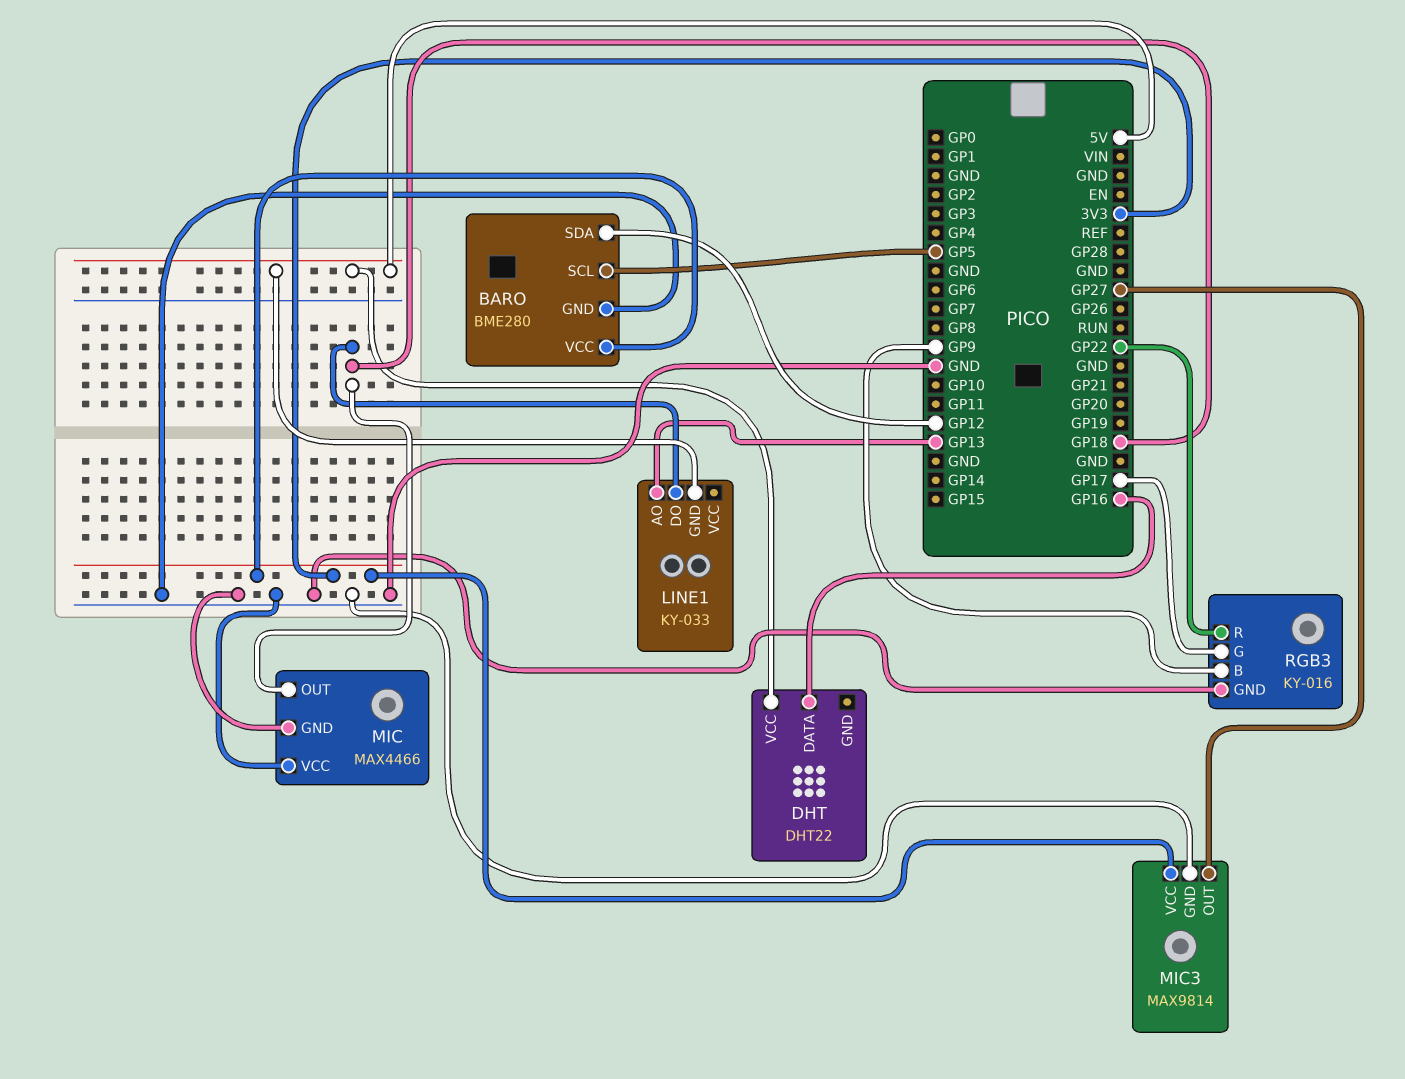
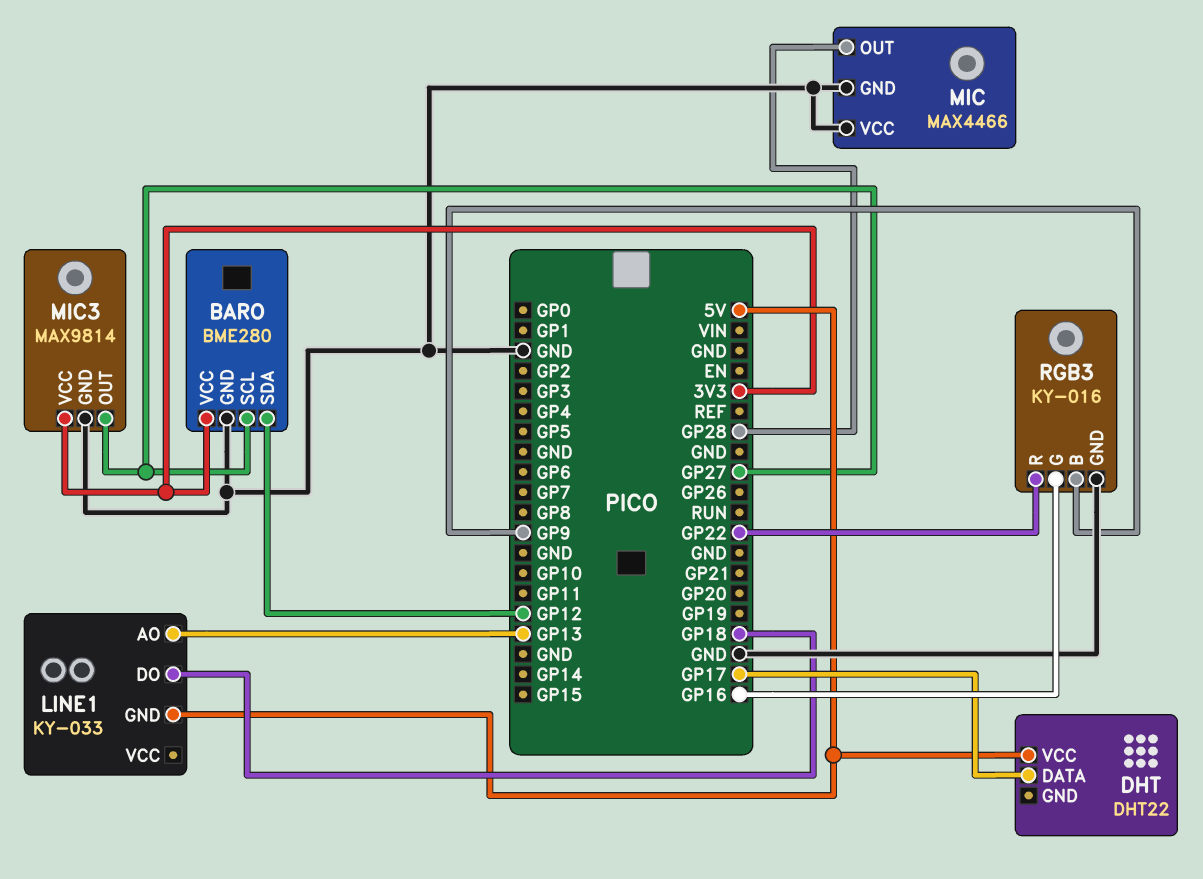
BARO pin SCL: GP5 -> GP27
DHT pin DATA: GP16 -> GP17
MIC pin OUT: GP18 -> GP28
RGB3 pin G: GP17 -> GP16

